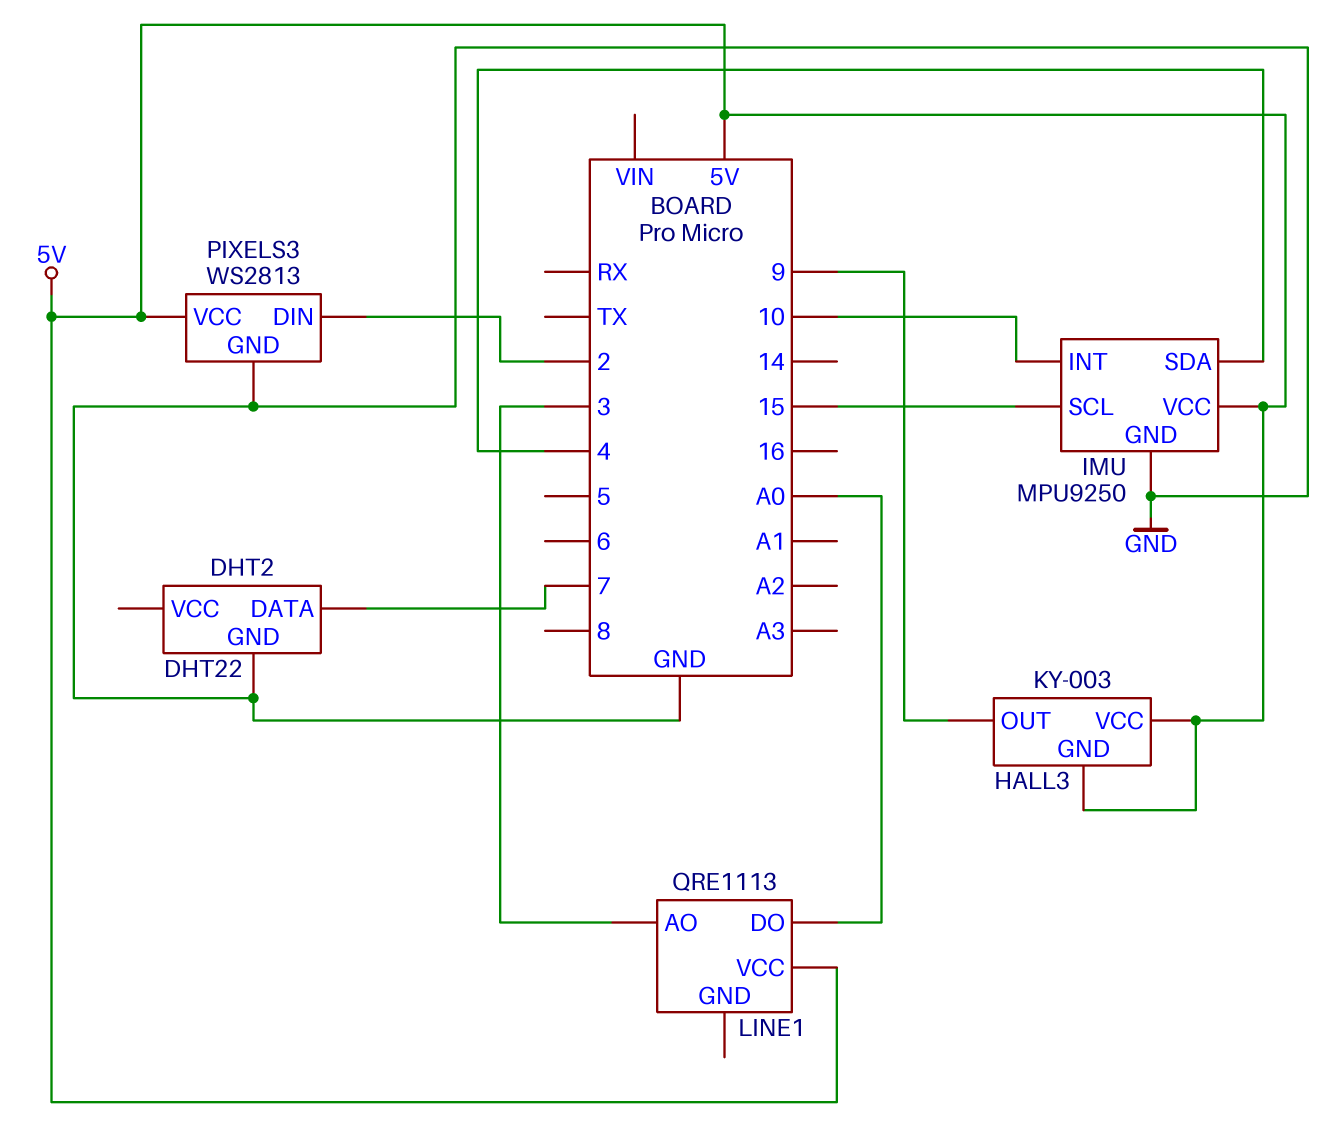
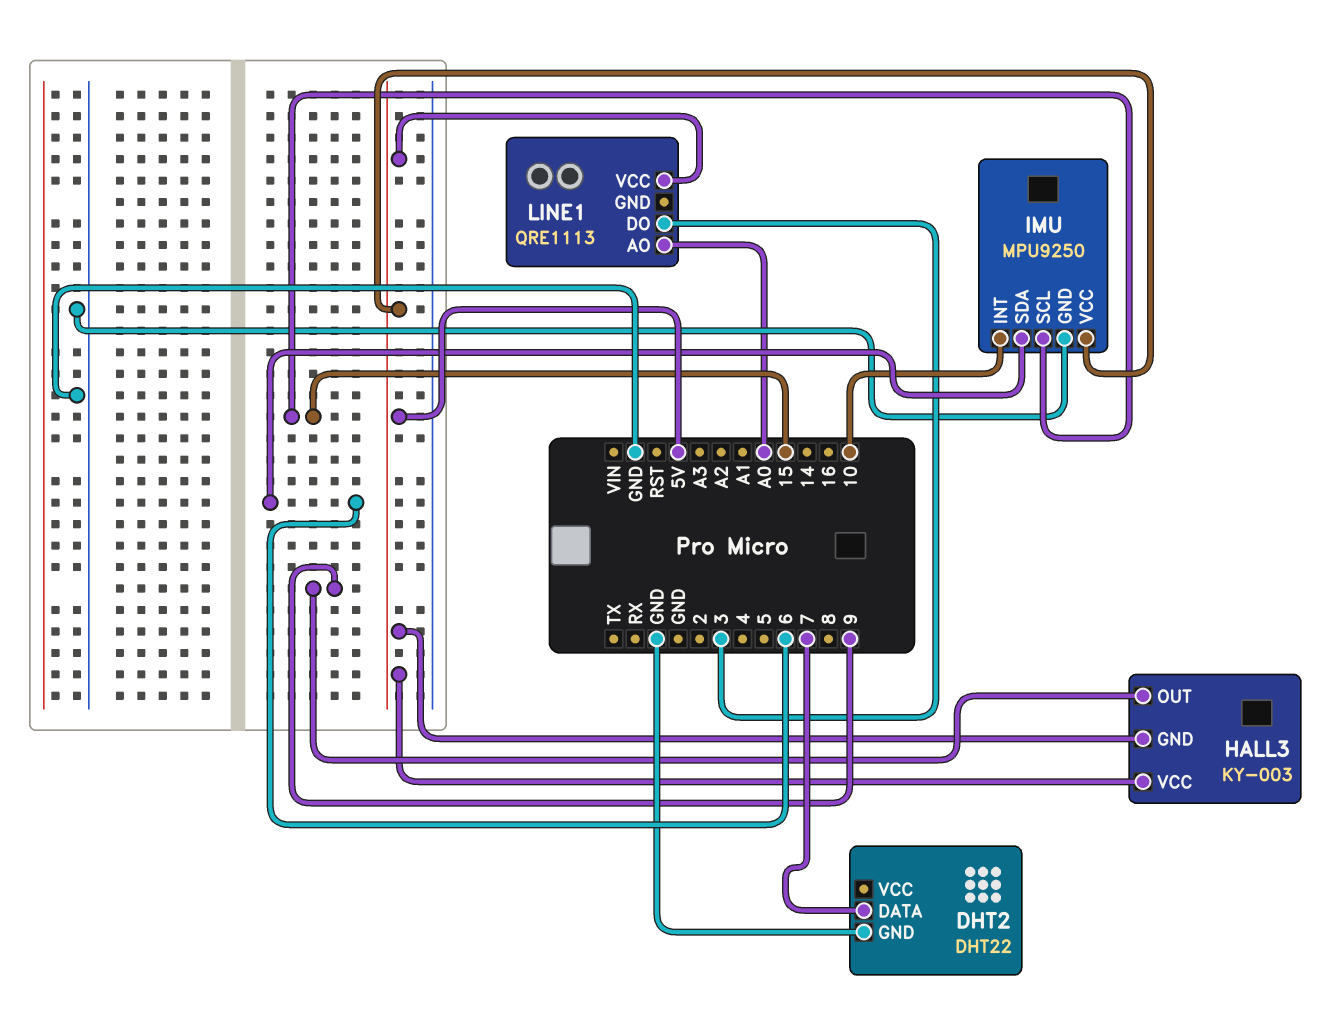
IMU pin SDA: 4 -> 6
LINE1 pin AO: 3 -> A0
LINE1 pin DO: A0 -> 3
PIXELS3: WS2813 -> none
PIXELS3 pin DIN: 2 -> none
PIXELS3 pin GND: GND -> none
PIXELS3 pin VCC: 5V -> none

